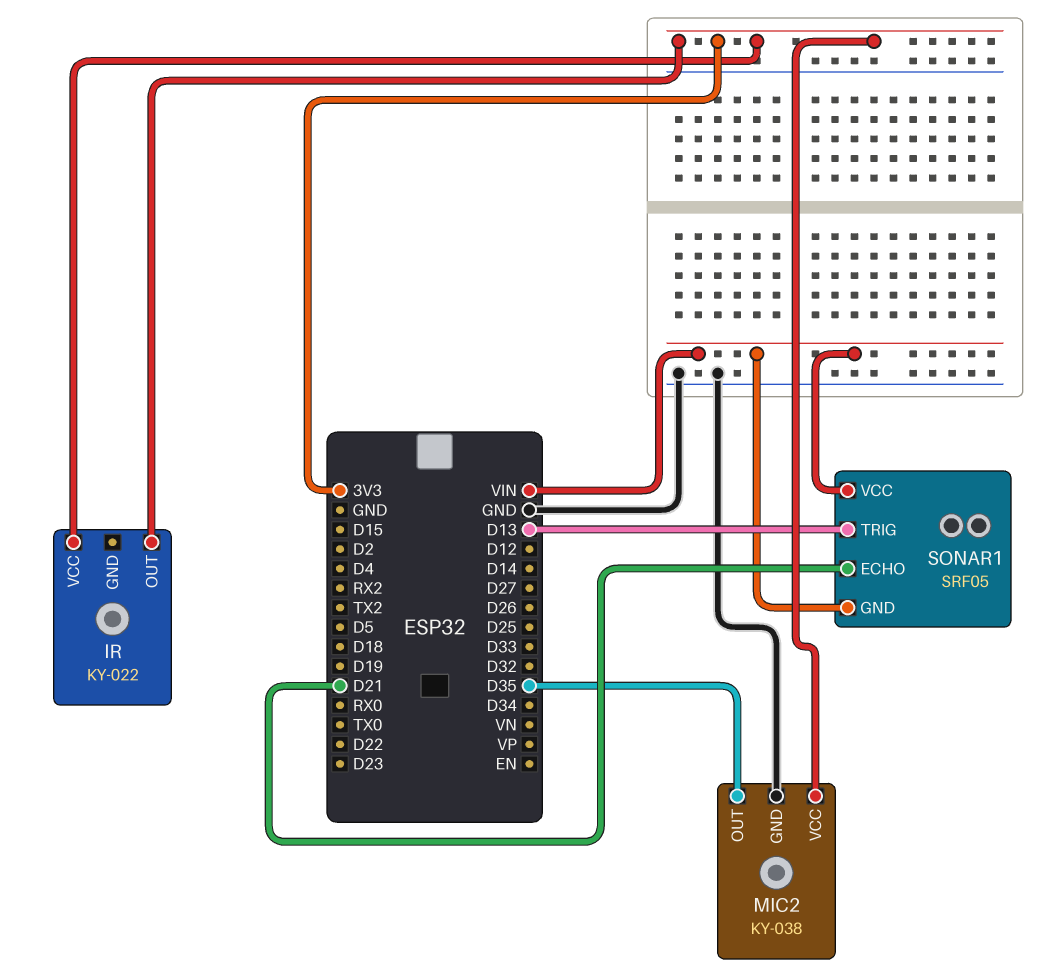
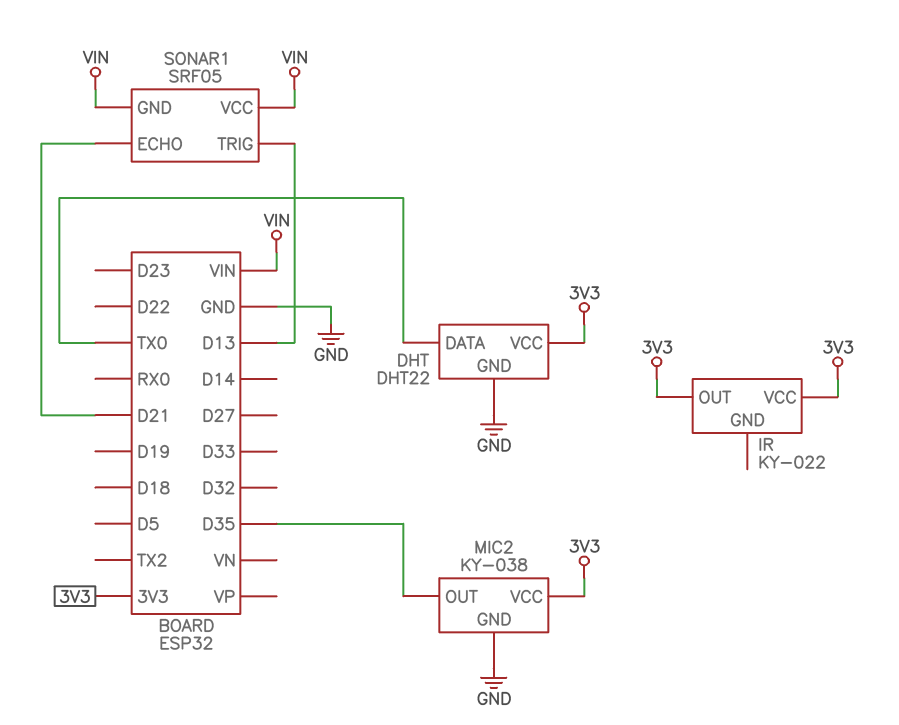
DHT: none -> DHT22
DHT pin DATA: none -> TX0
DHT pin GND: none -> GND
DHT pin VCC: none -> 3V3

